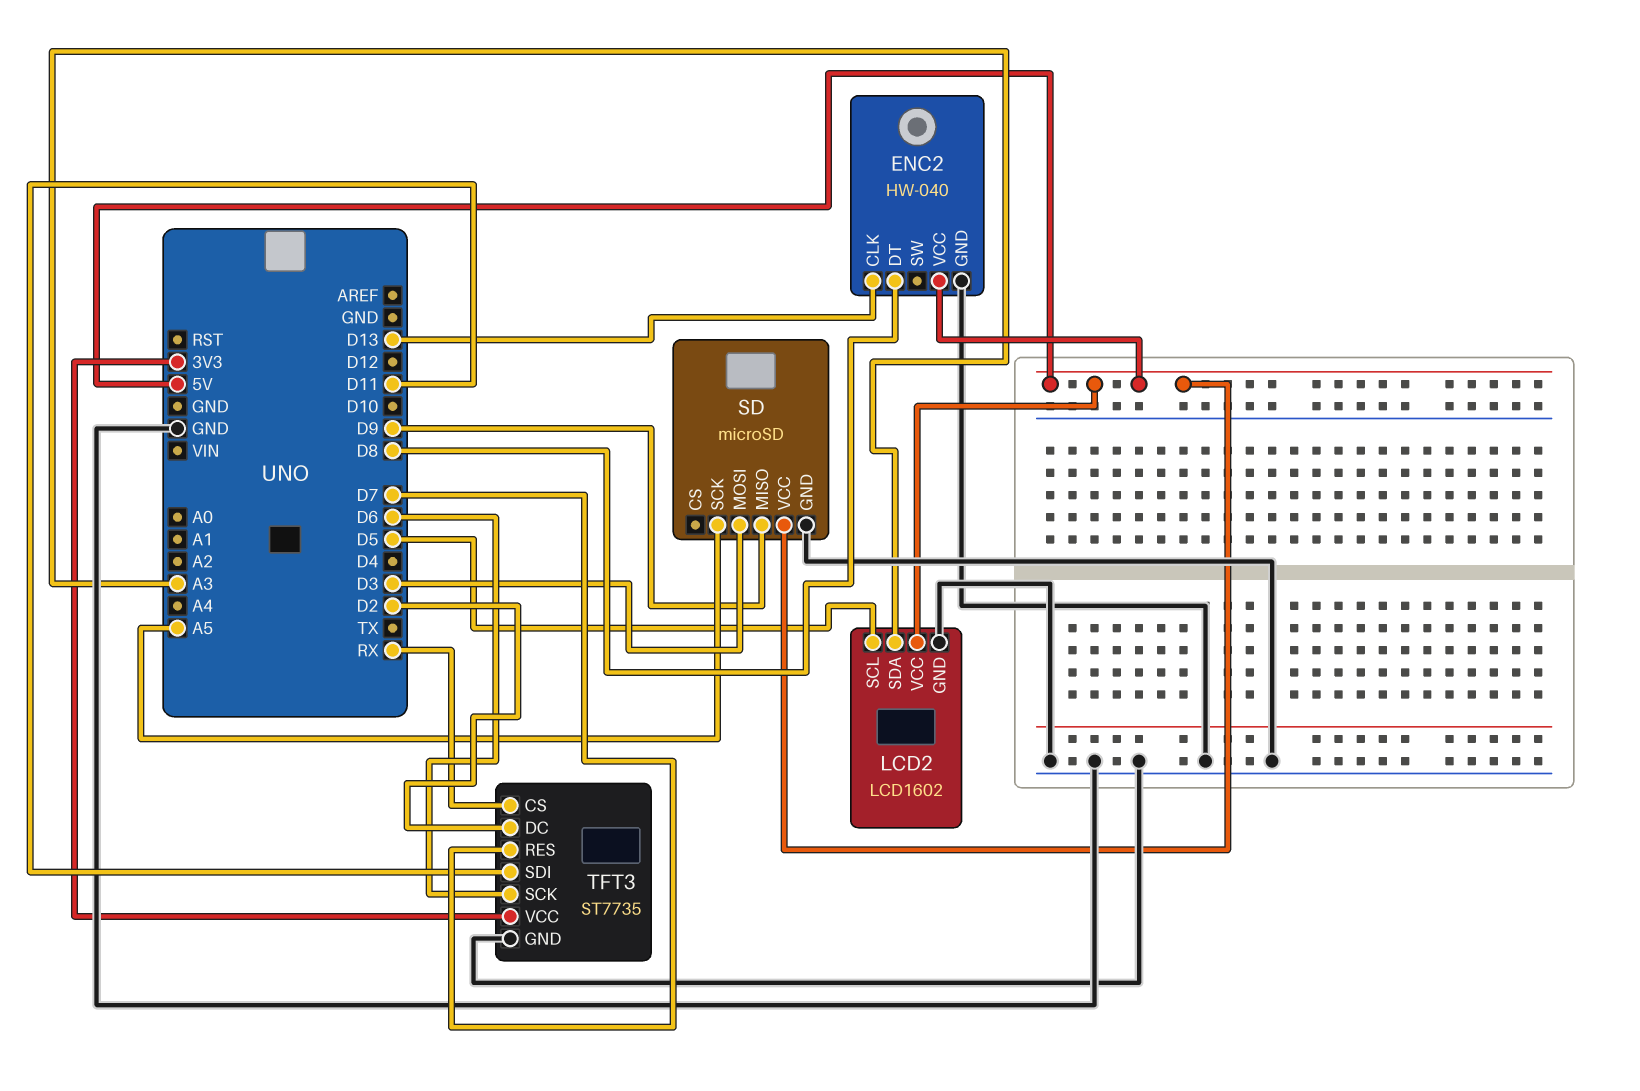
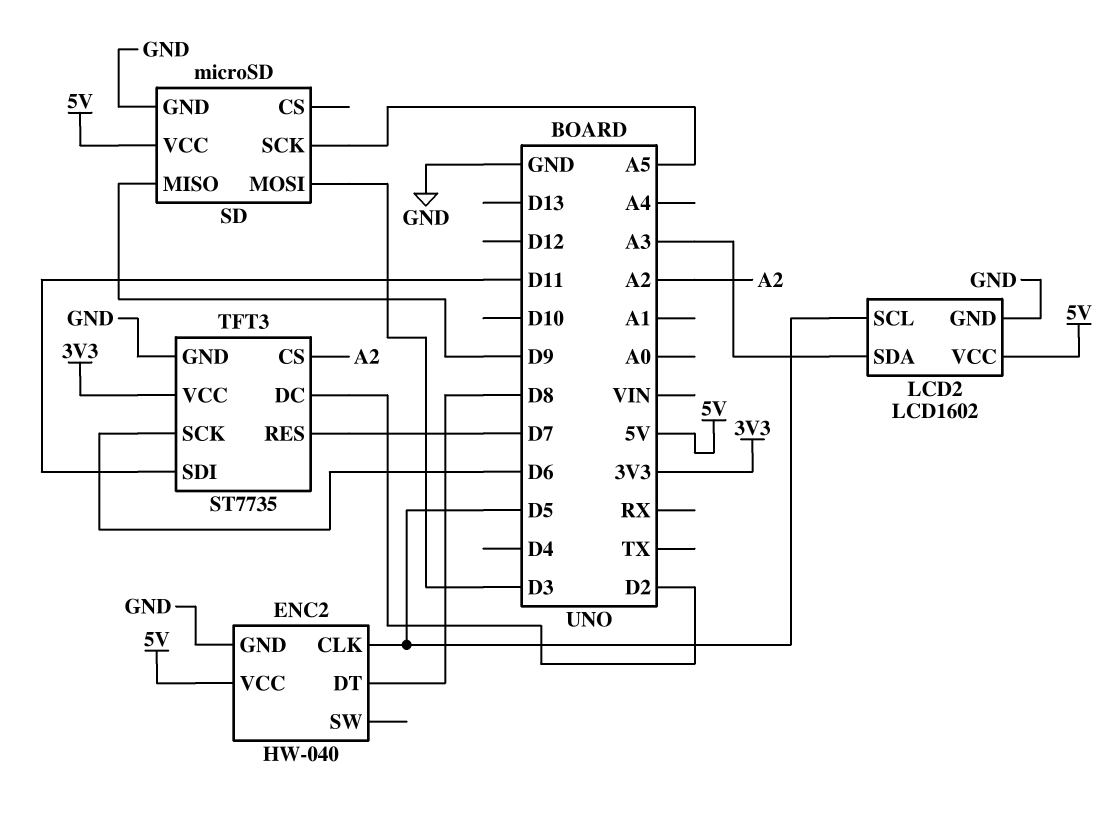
ENC2 pin CLK: D13 -> D5
TFT3 pin CS: RX -> A2

